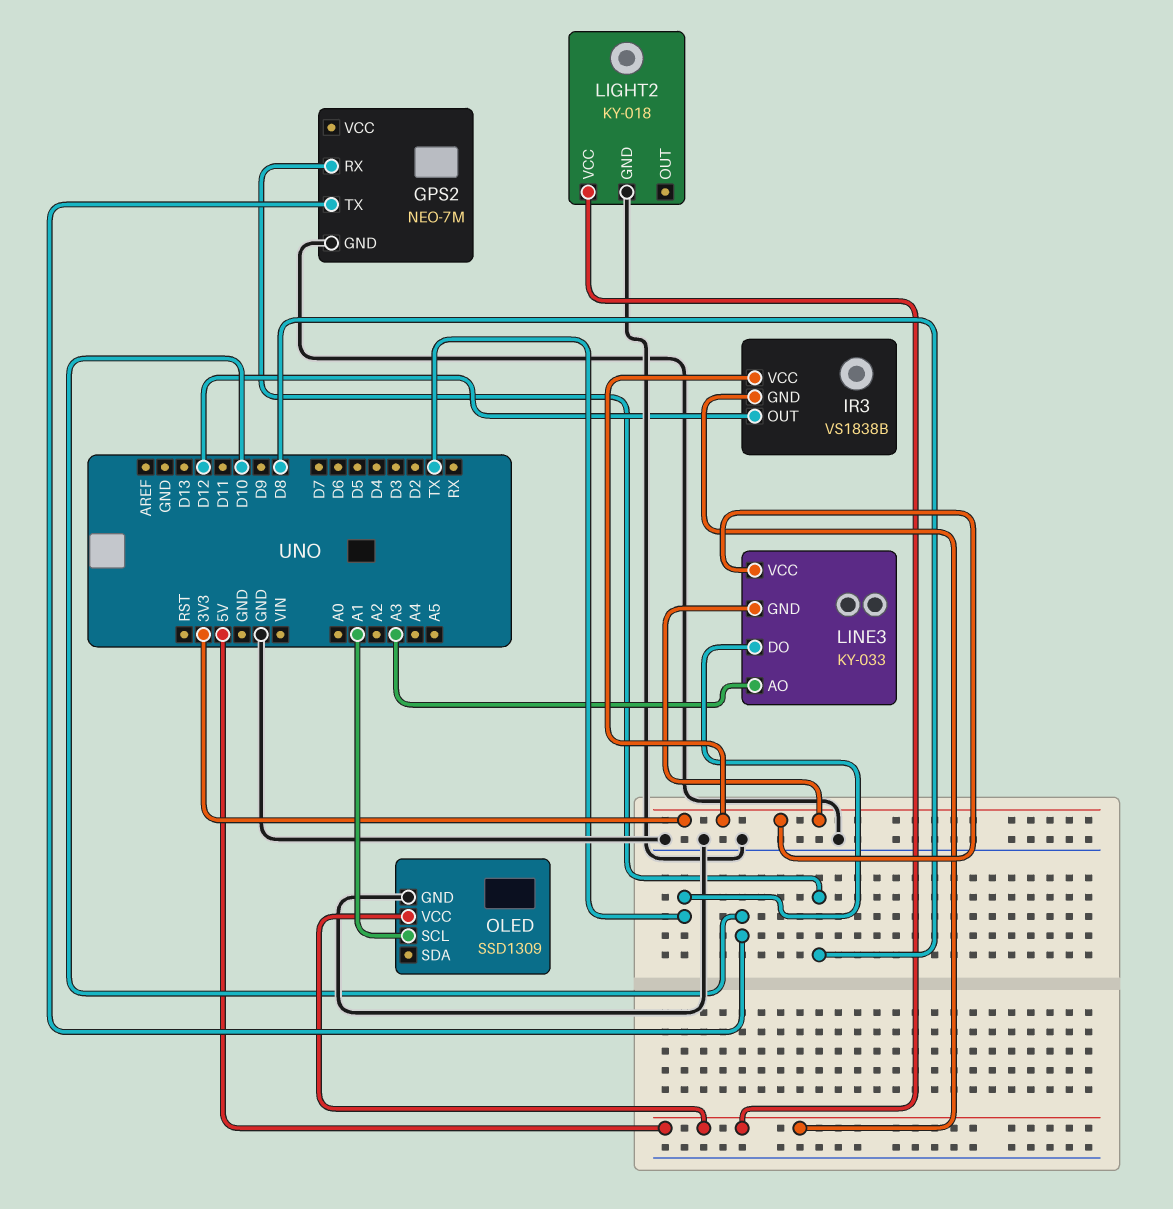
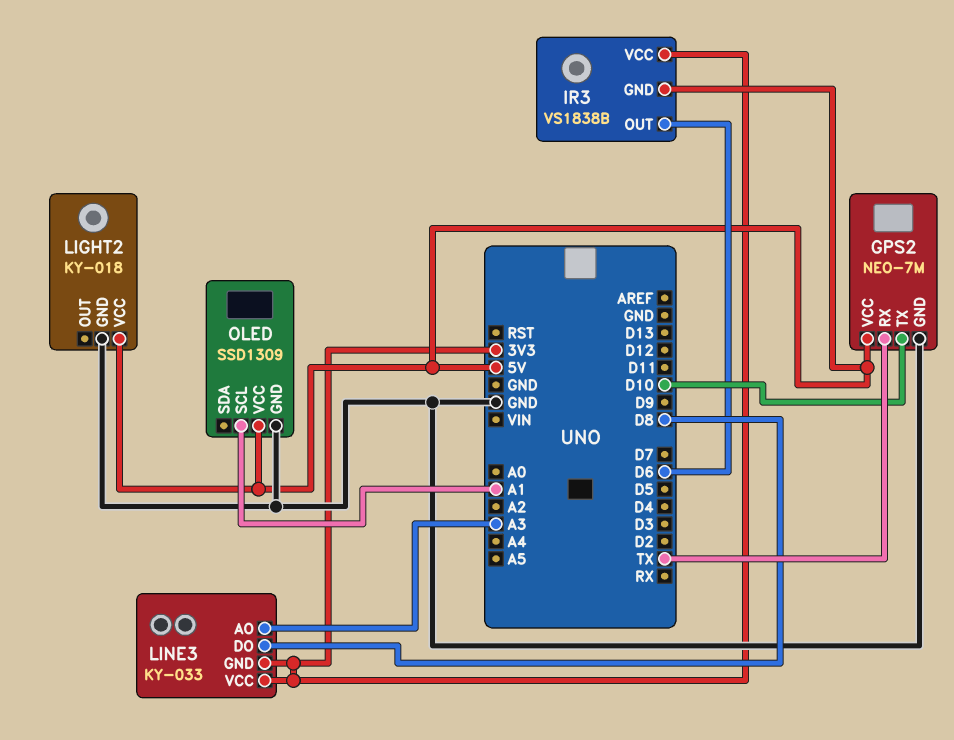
GPS2 pin RX: D8 -> TX
GPS2 pin VCC: none -> 5V
IR3 pin OUT: D12 -> D6
LINE3 pin DO: TX -> D8

